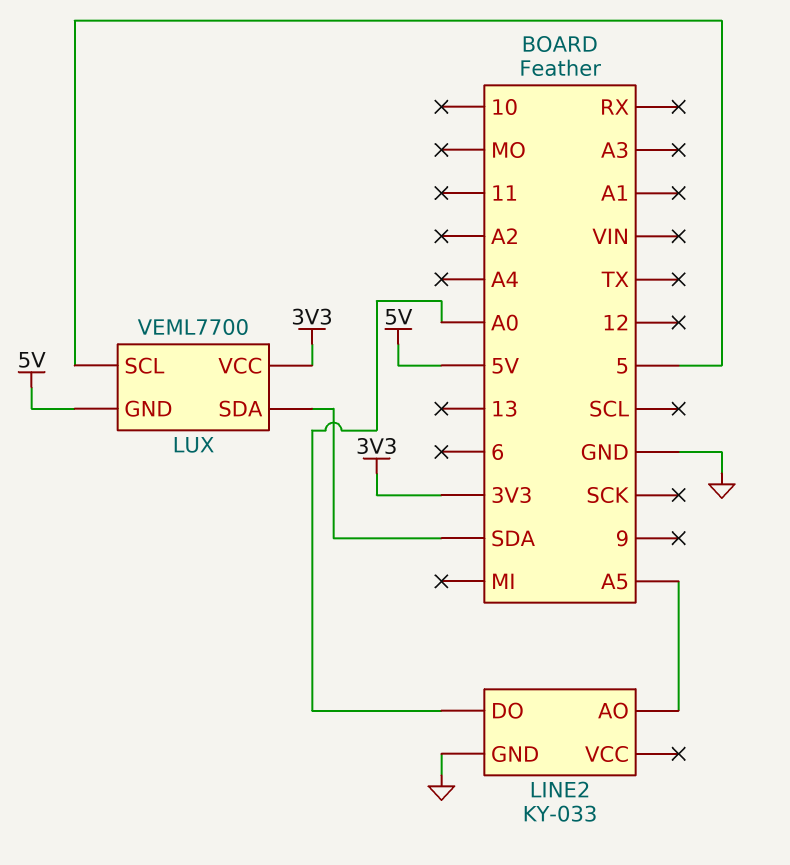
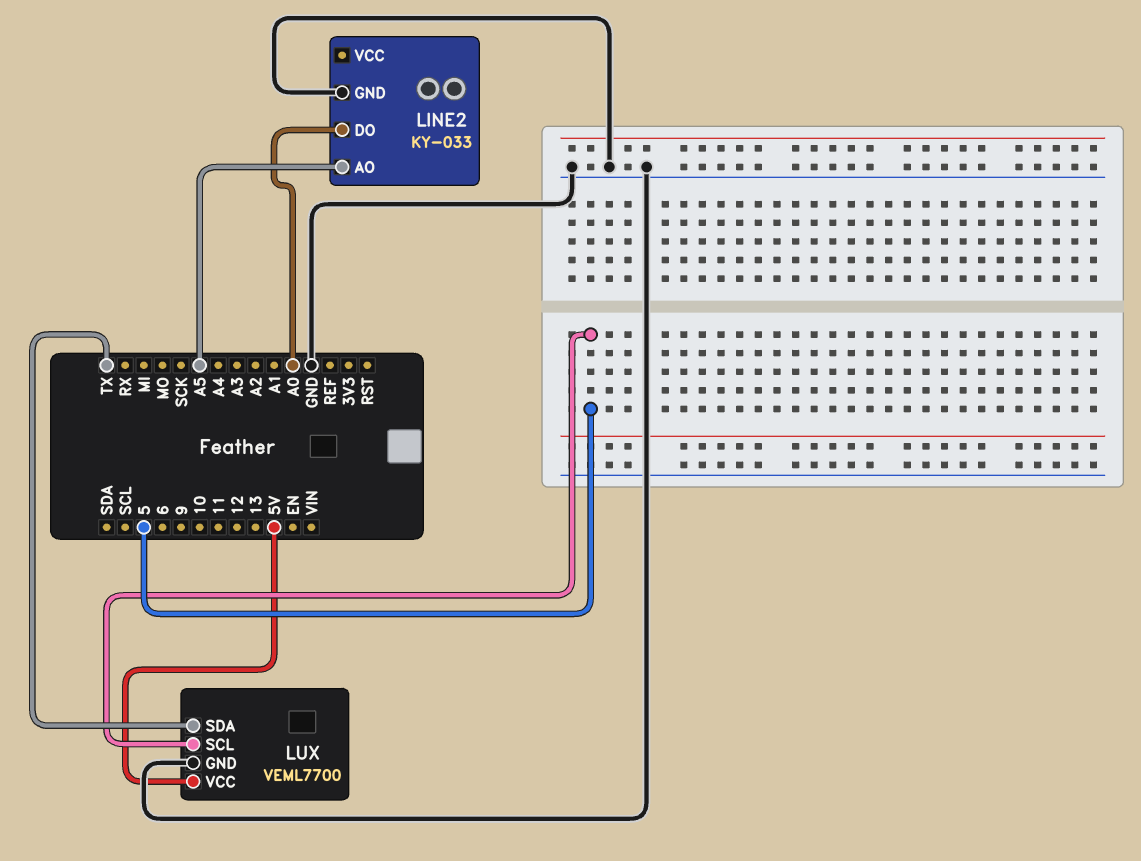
LUX pin GND: 5V -> GND
LUX pin SDA: SDA -> TX
LUX pin VCC: 3V3 -> 5V

